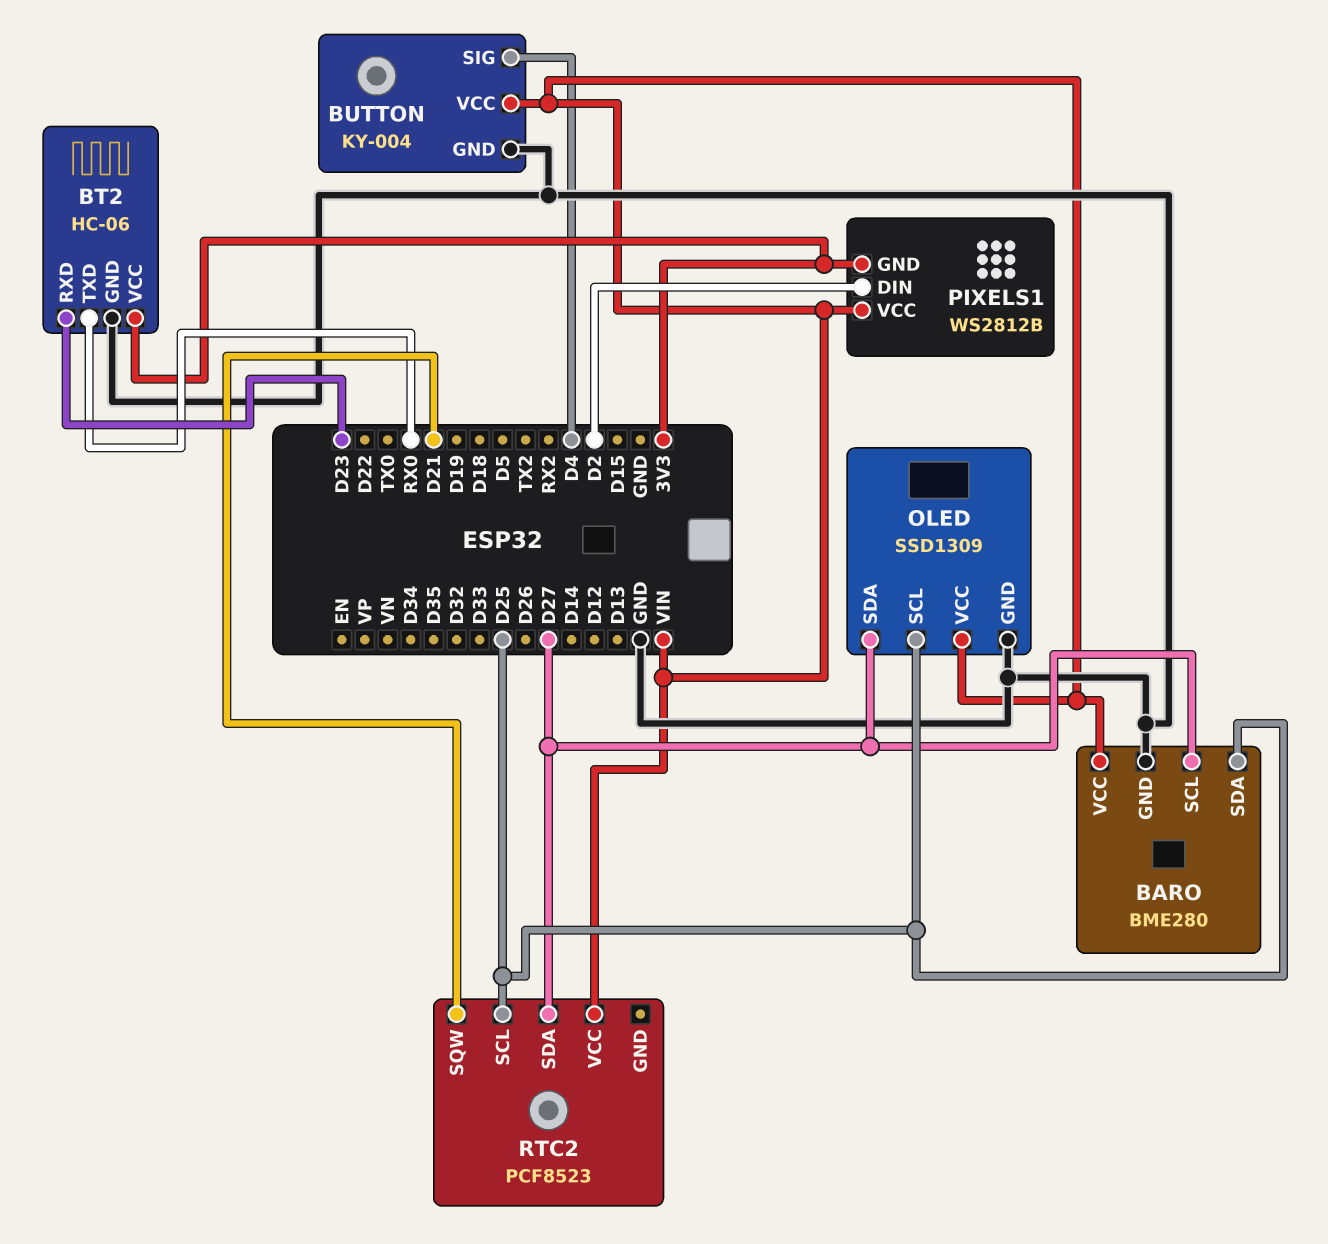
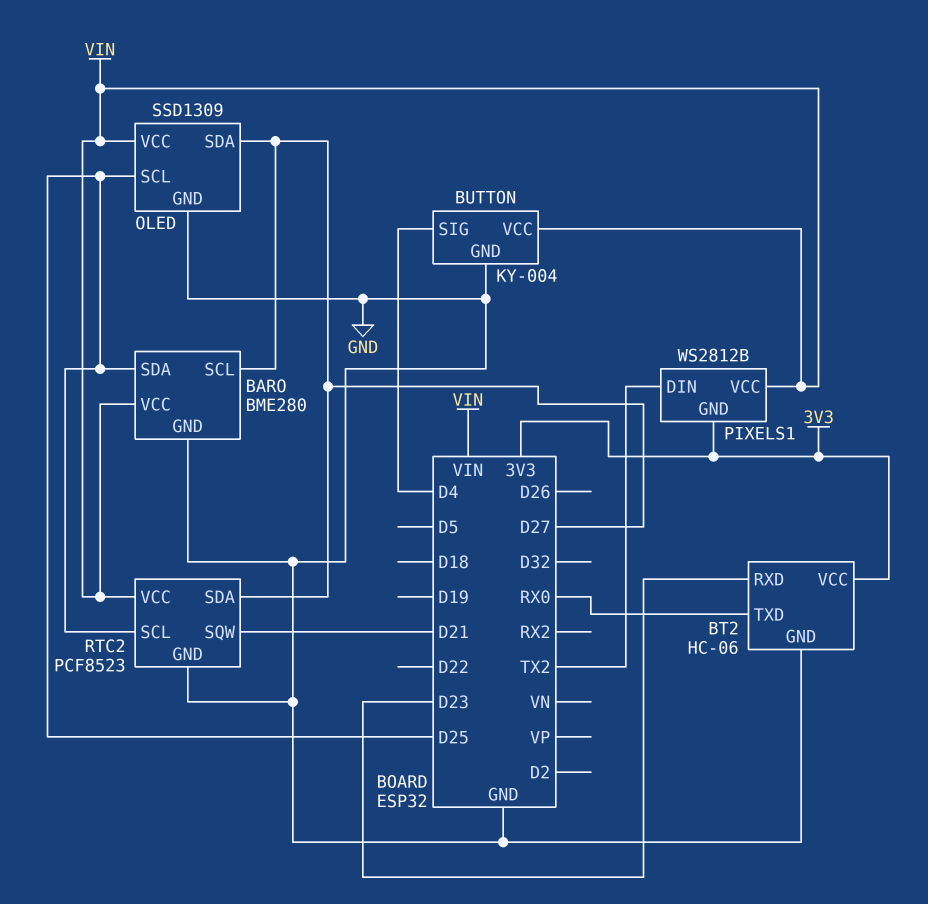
PIXELS1 pin DIN: D2 -> TX2
RTC2 pin GND: none -> GND

